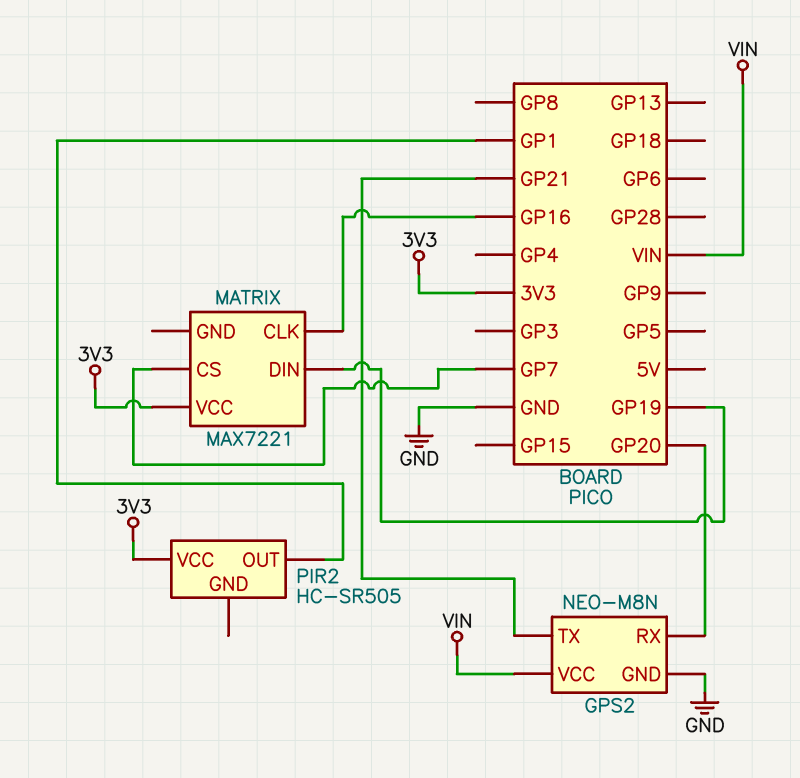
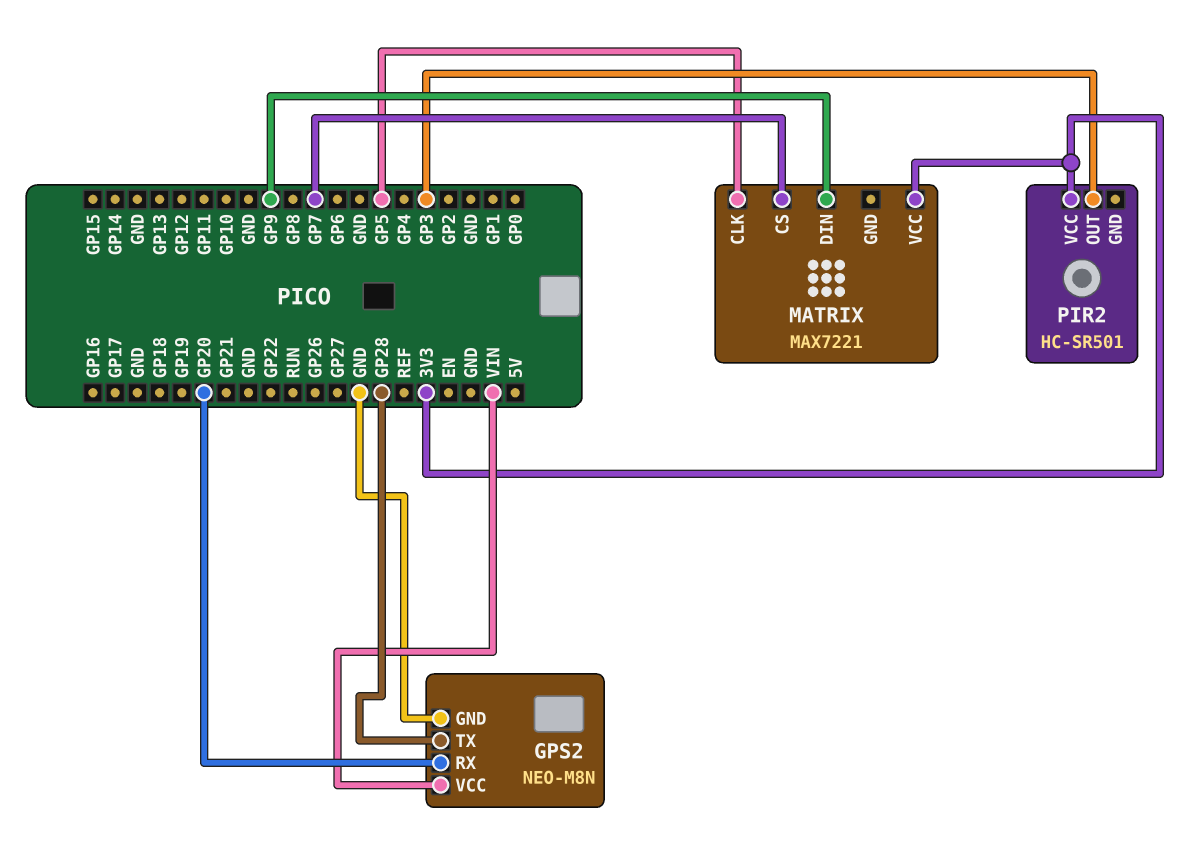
GPS2 pin TX: GP21 -> GP28
MATRIX pin CLK: GP16 -> GP5
MATRIX pin DIN: GP19 -> GP9
PIR2: HC-SR505 -> HC-SR501
PIR2 pin OUT: GP1 -> GP3

